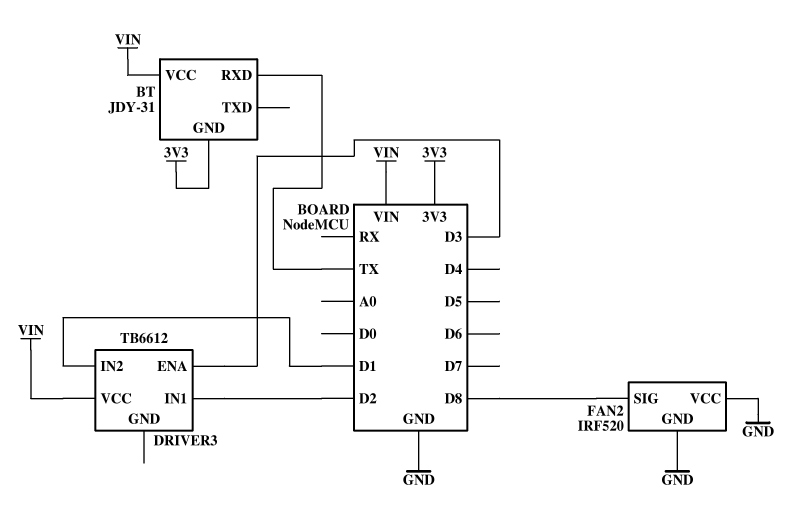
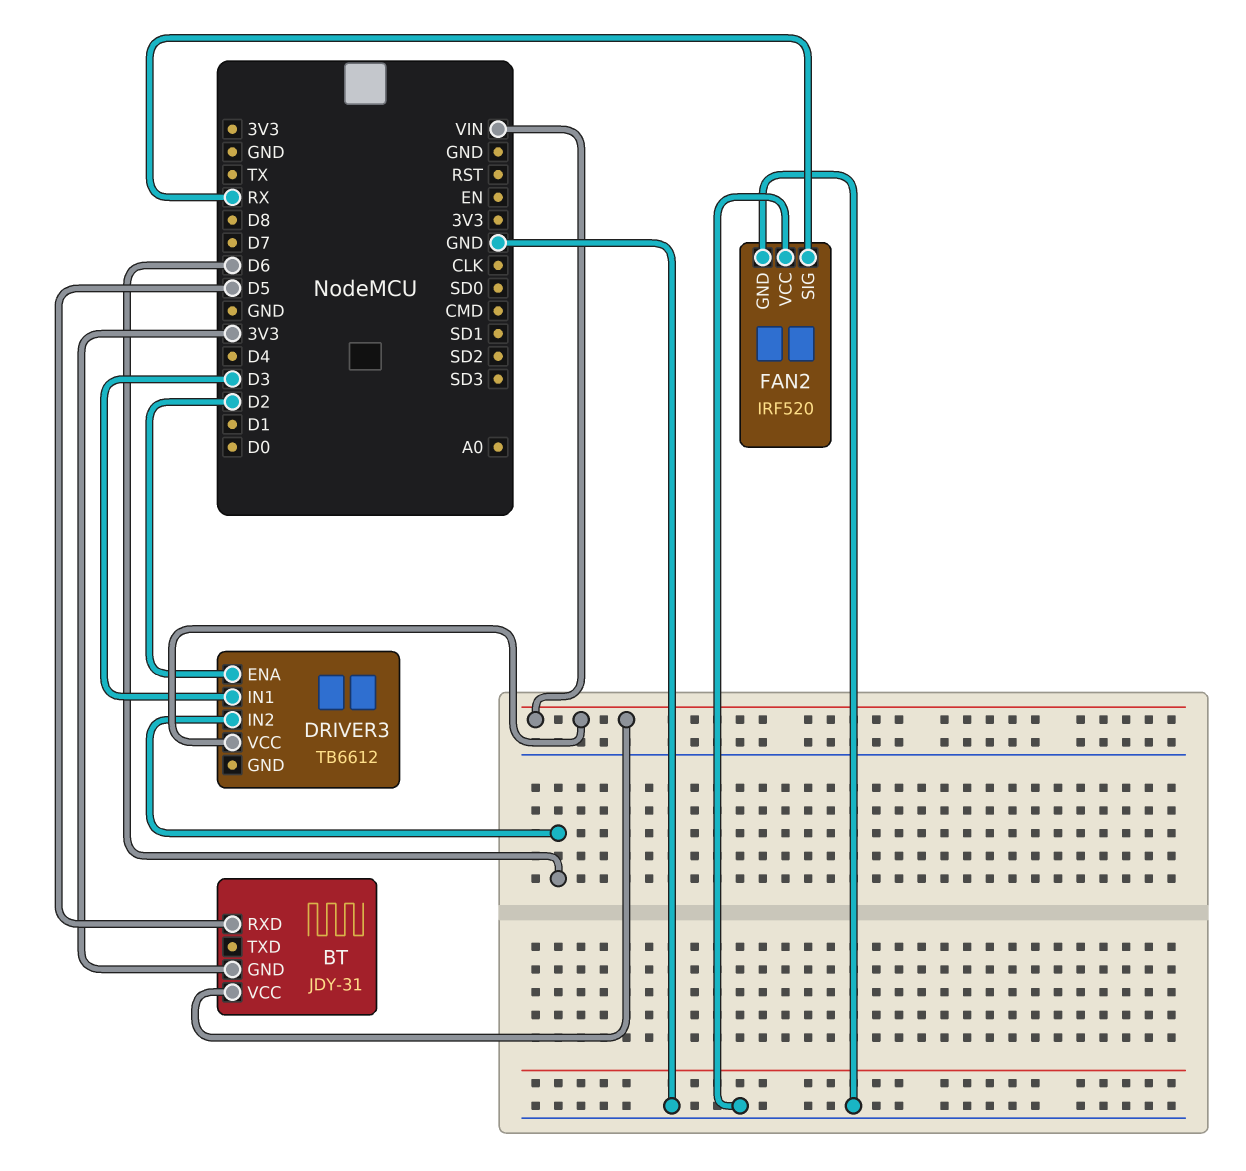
BT pin RXD: TX -> D5
DRIVER3 pin ENA: D3 -> D2
DRIVER3 pin IN1: D2 -> D3
DRIVER3 pin IN2: D1 -> D6
FAN2 pin SIG: D8 -> RX

